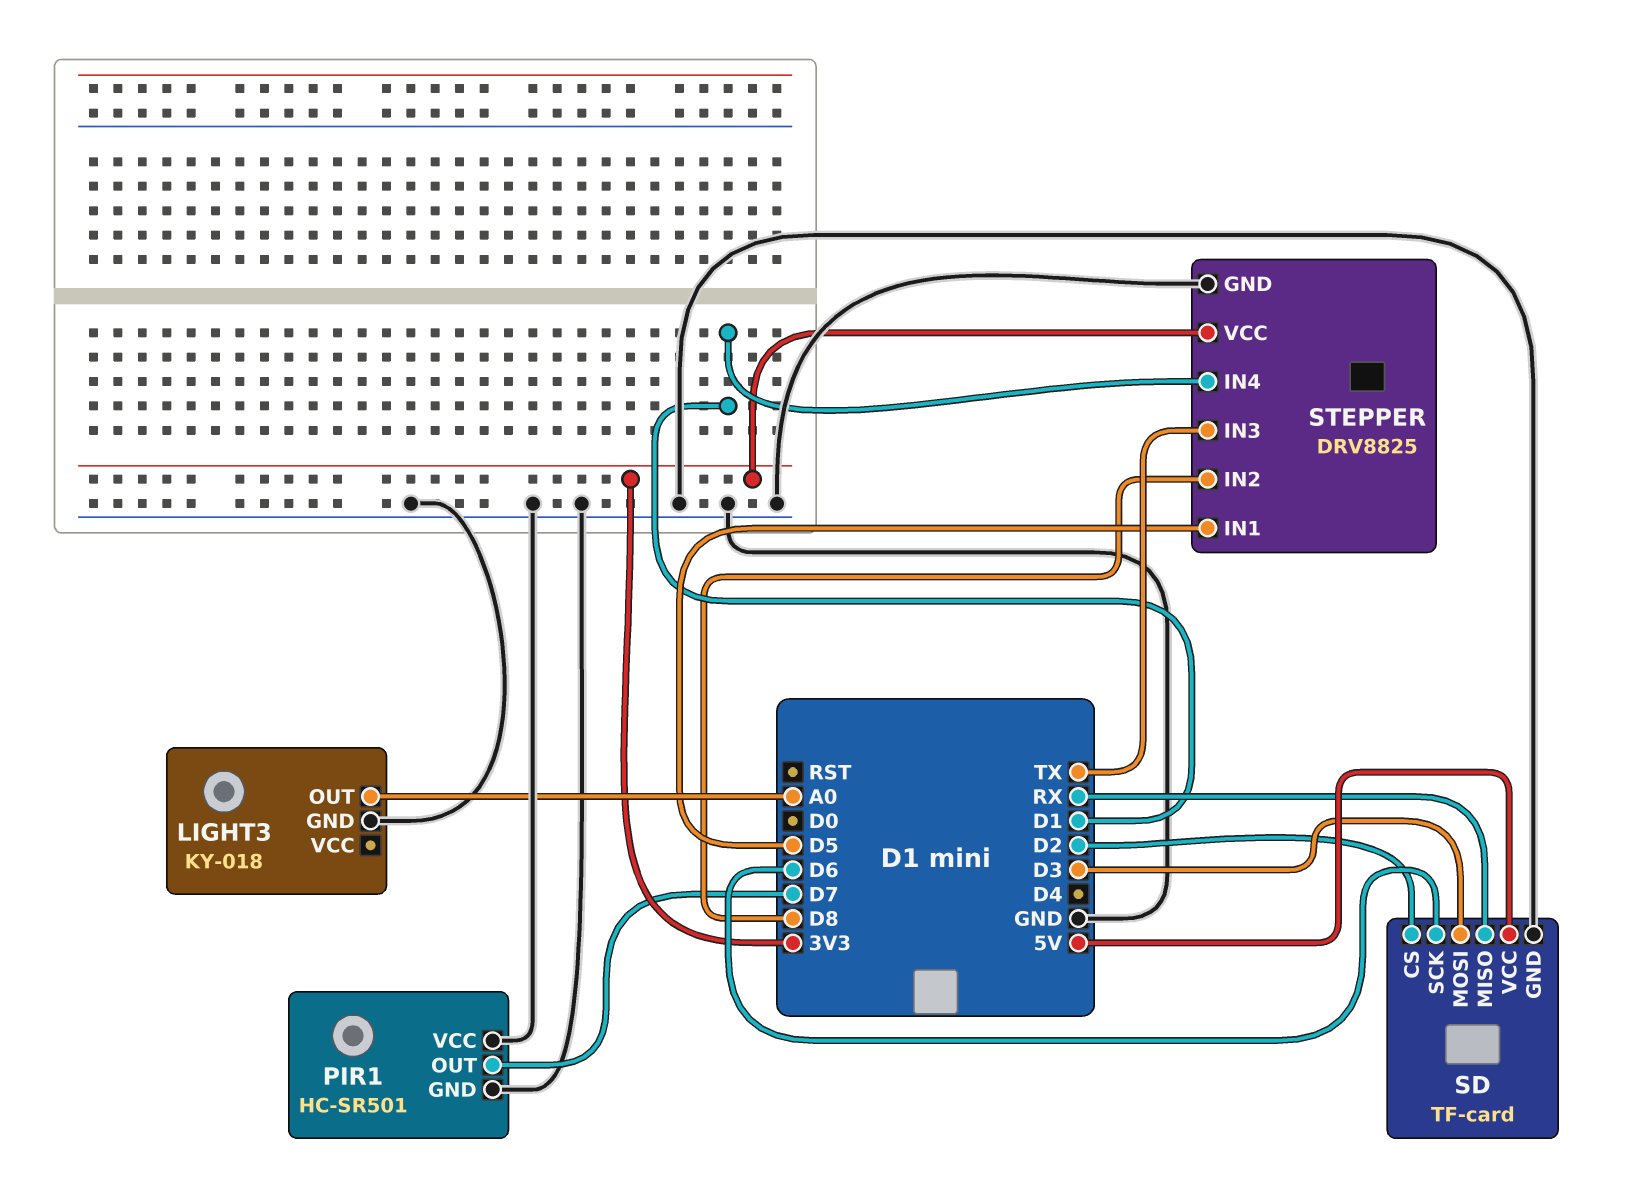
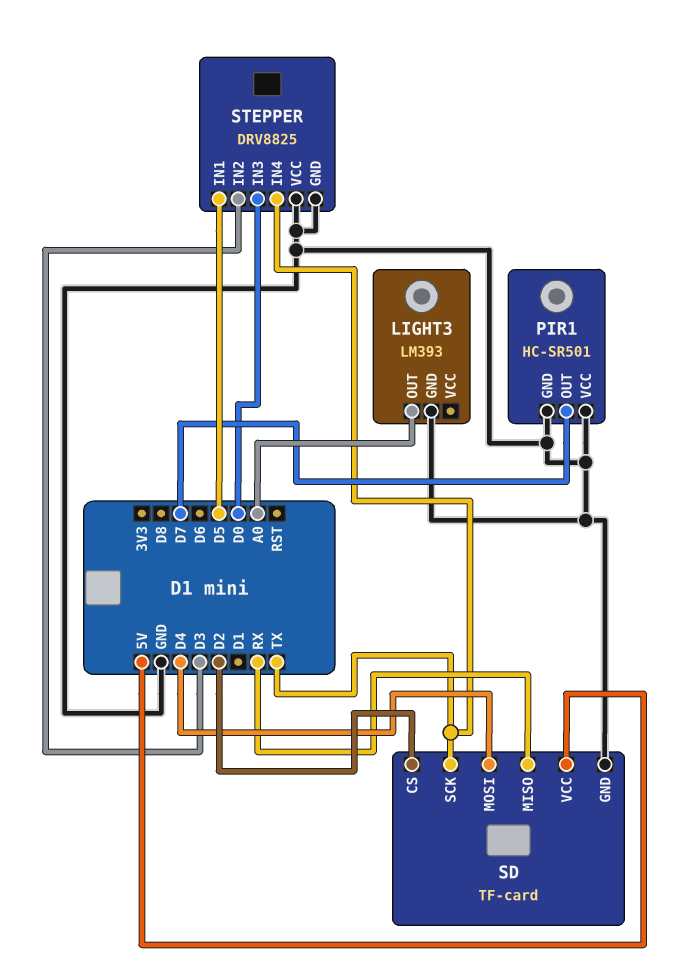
LIGHT3: KY-018 -> LM393
SD pin MOSI: D3 -> D4
SD pin SCK: D6 -> TX
STEPPER pin IN2: D8 -> D3
STEPPER pin IN3: TX -> D0
STEPPER pin IN4: D1 -> TX
STEPPER pin VCC: 3V3 -> GND

